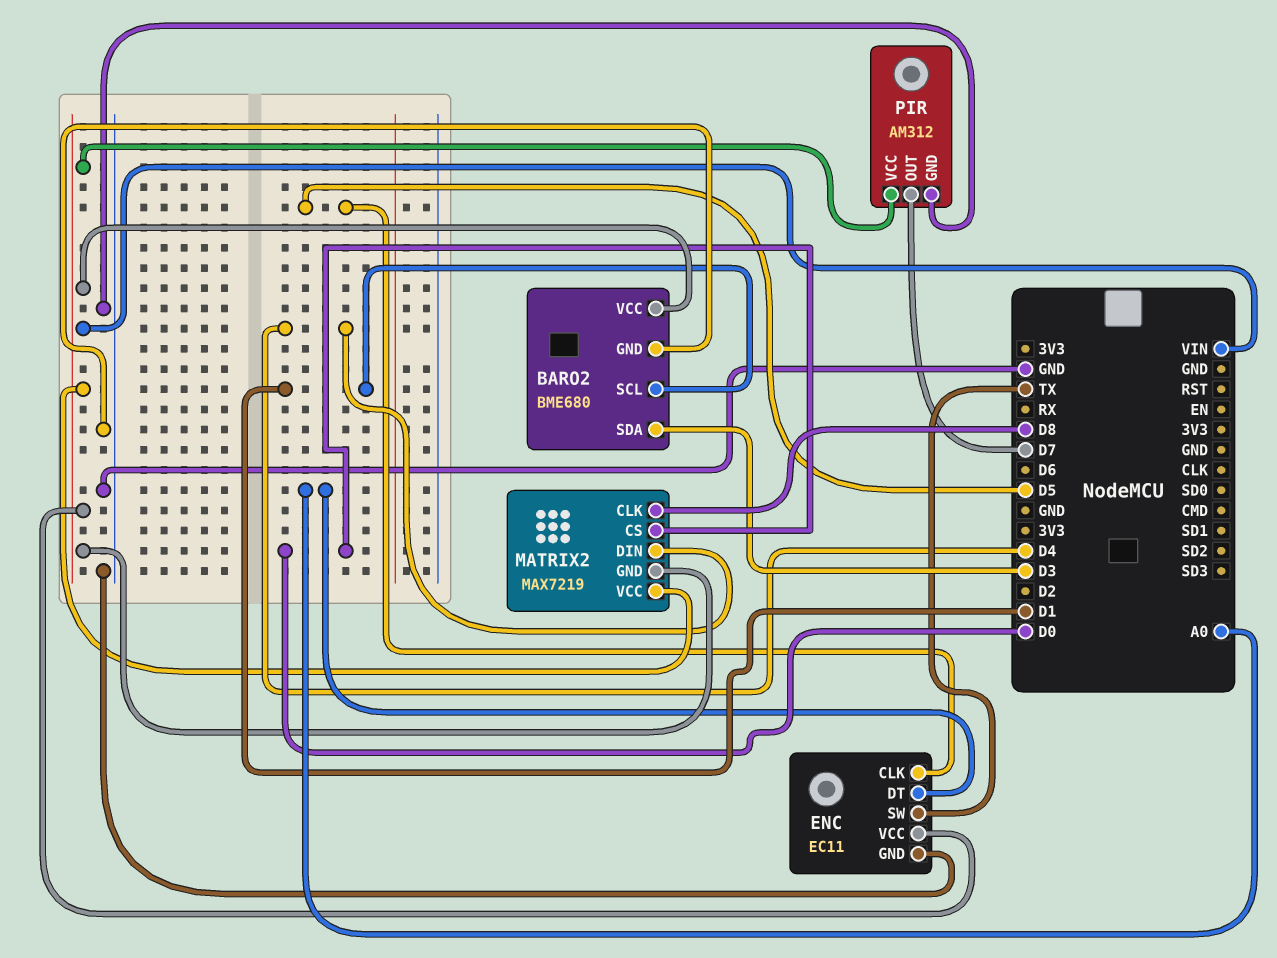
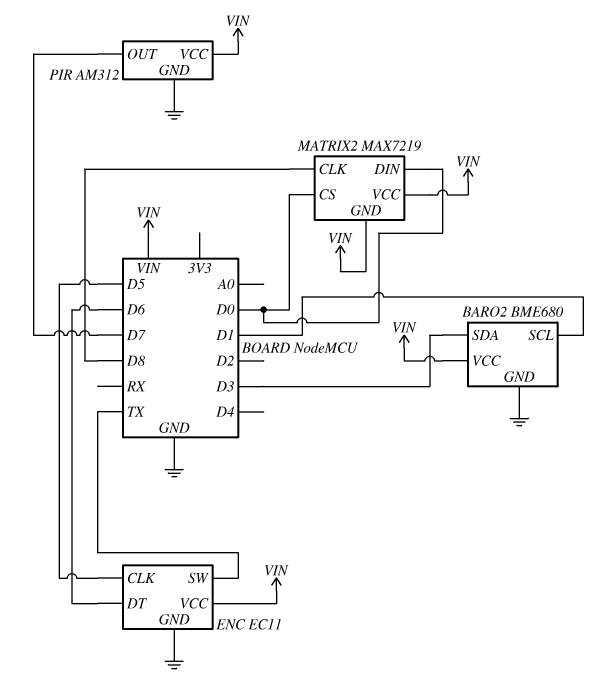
ENC pin DT: A0 -> D6
MATRIX2 pin DIN: D4 -> D0

